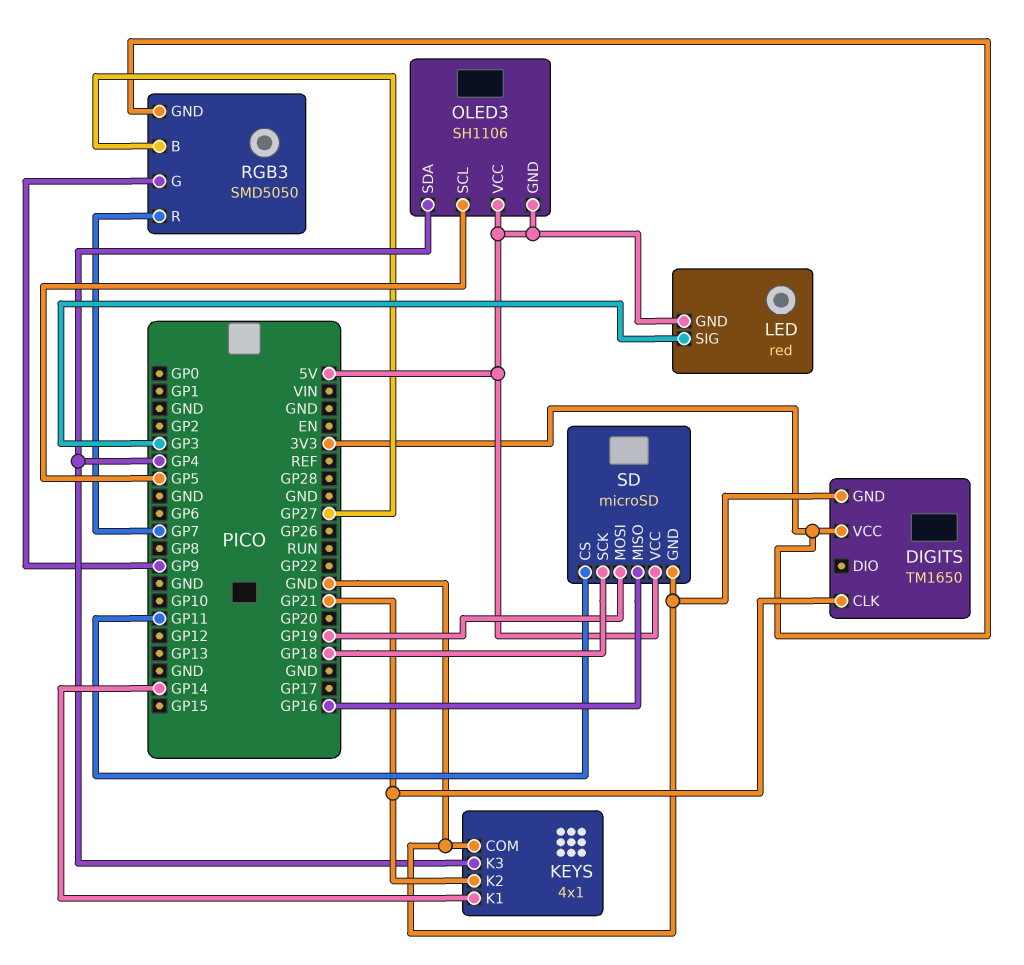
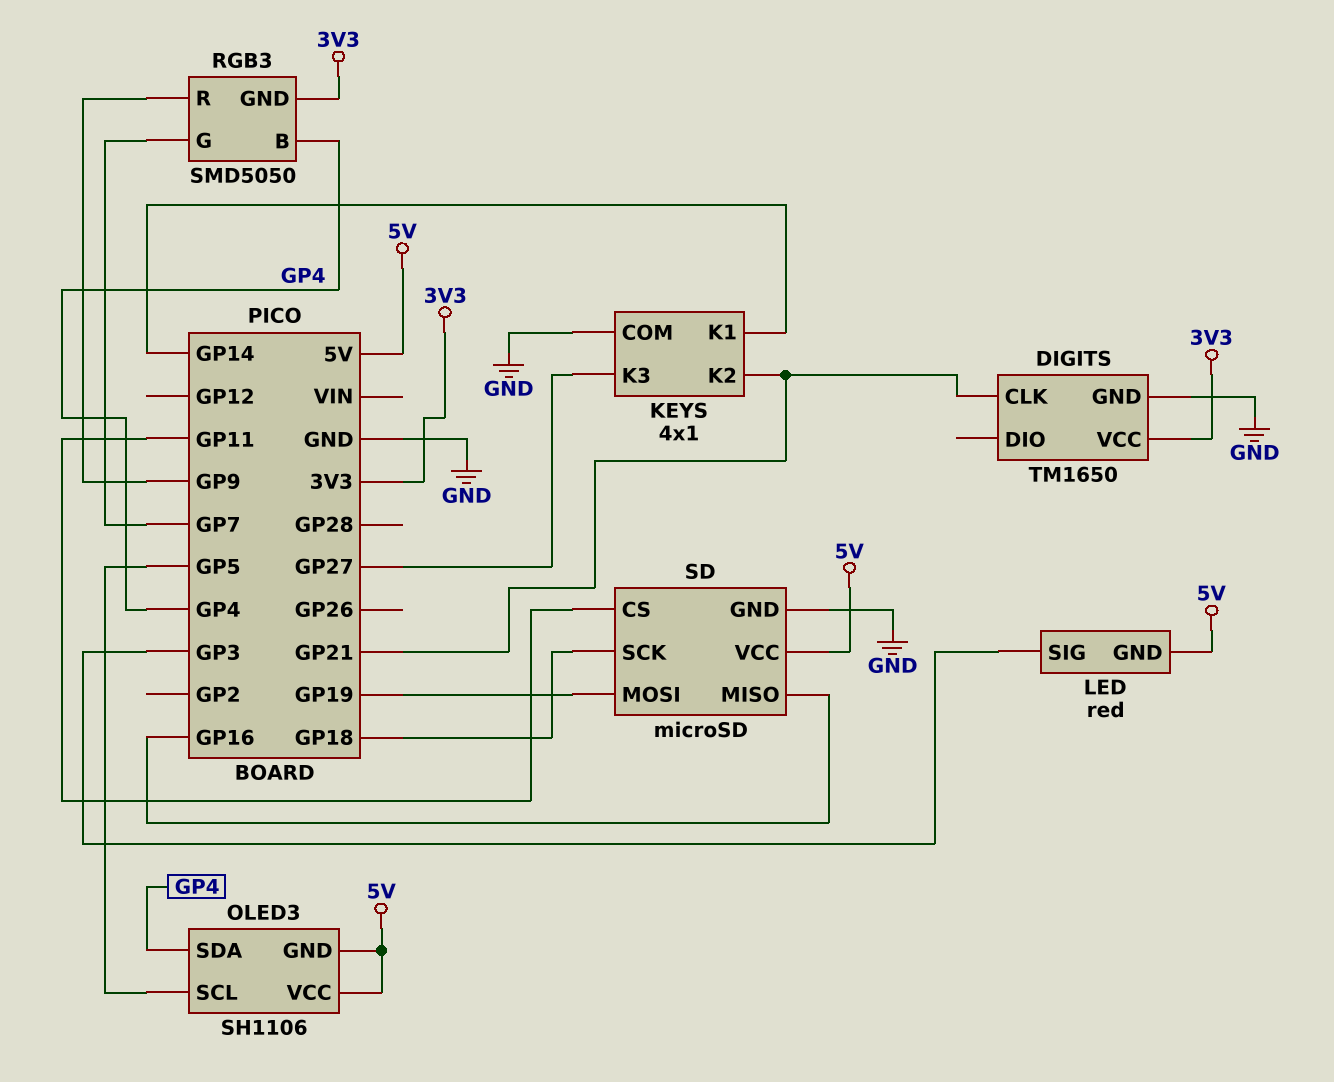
KEYS pin K3: GP4 -> GP27
RGB3 pin B: GP27 -> GP4
RGB3 pin G: GP9 -> GP7
RGB3 pin R: GP7 -> GP9

